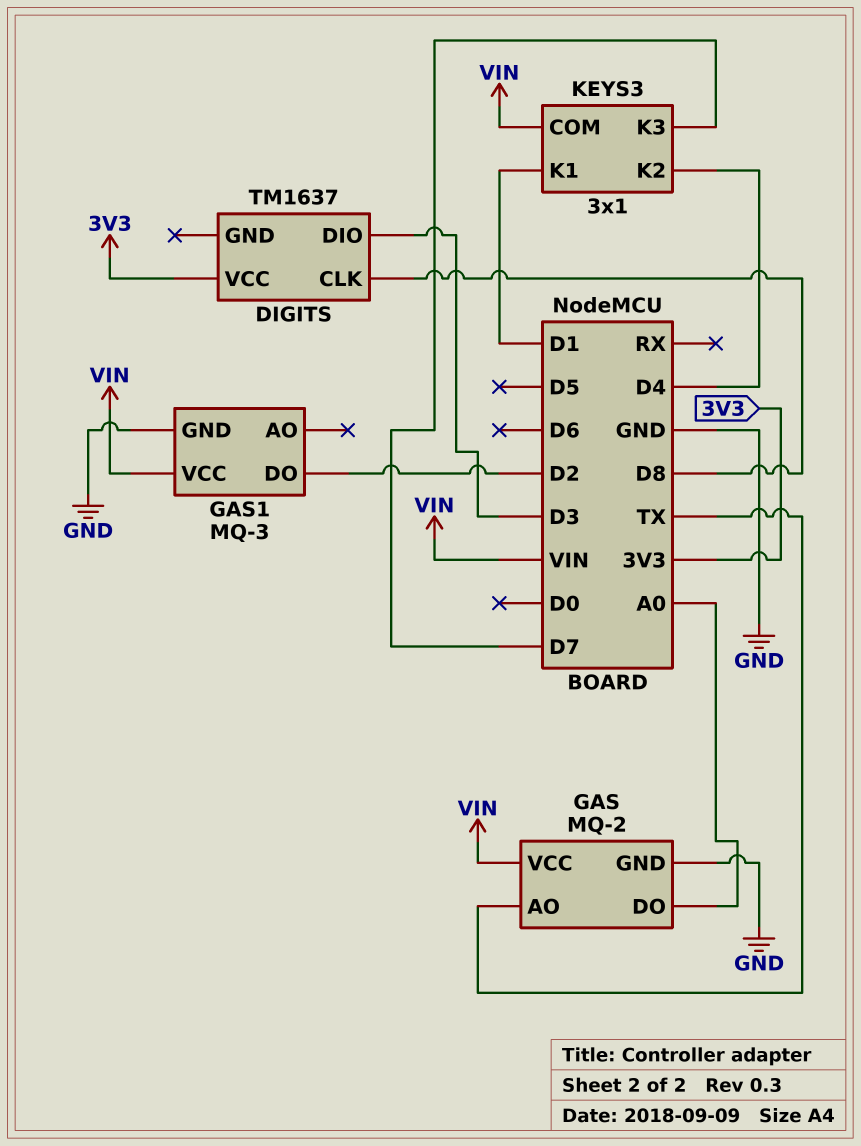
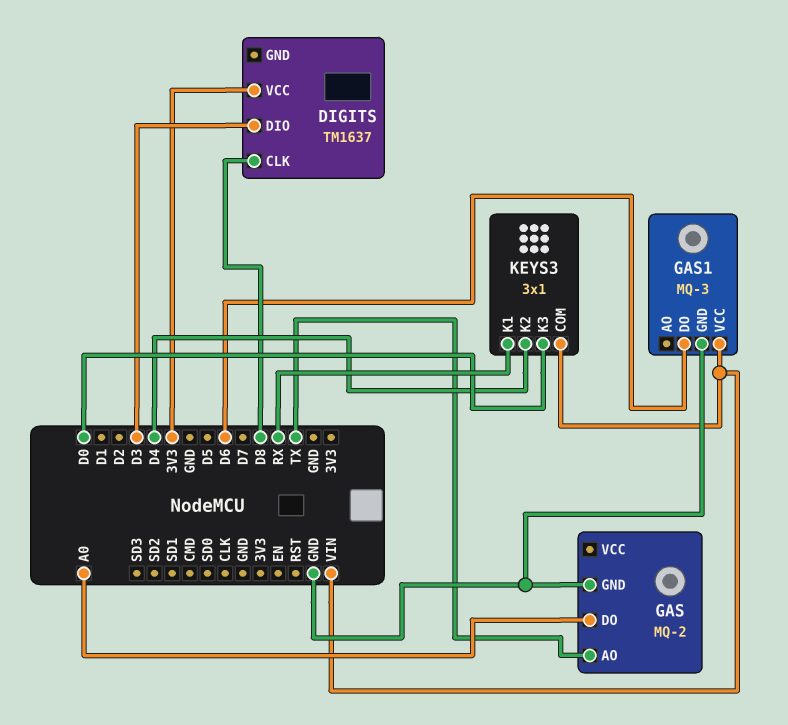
GAS pin VCC: VIN -> none
GAS1 pin DO: D2 -> D6
KEYS3 pin K1: D1 -> RX
KEYS3 pin K3: D7 -> D0

